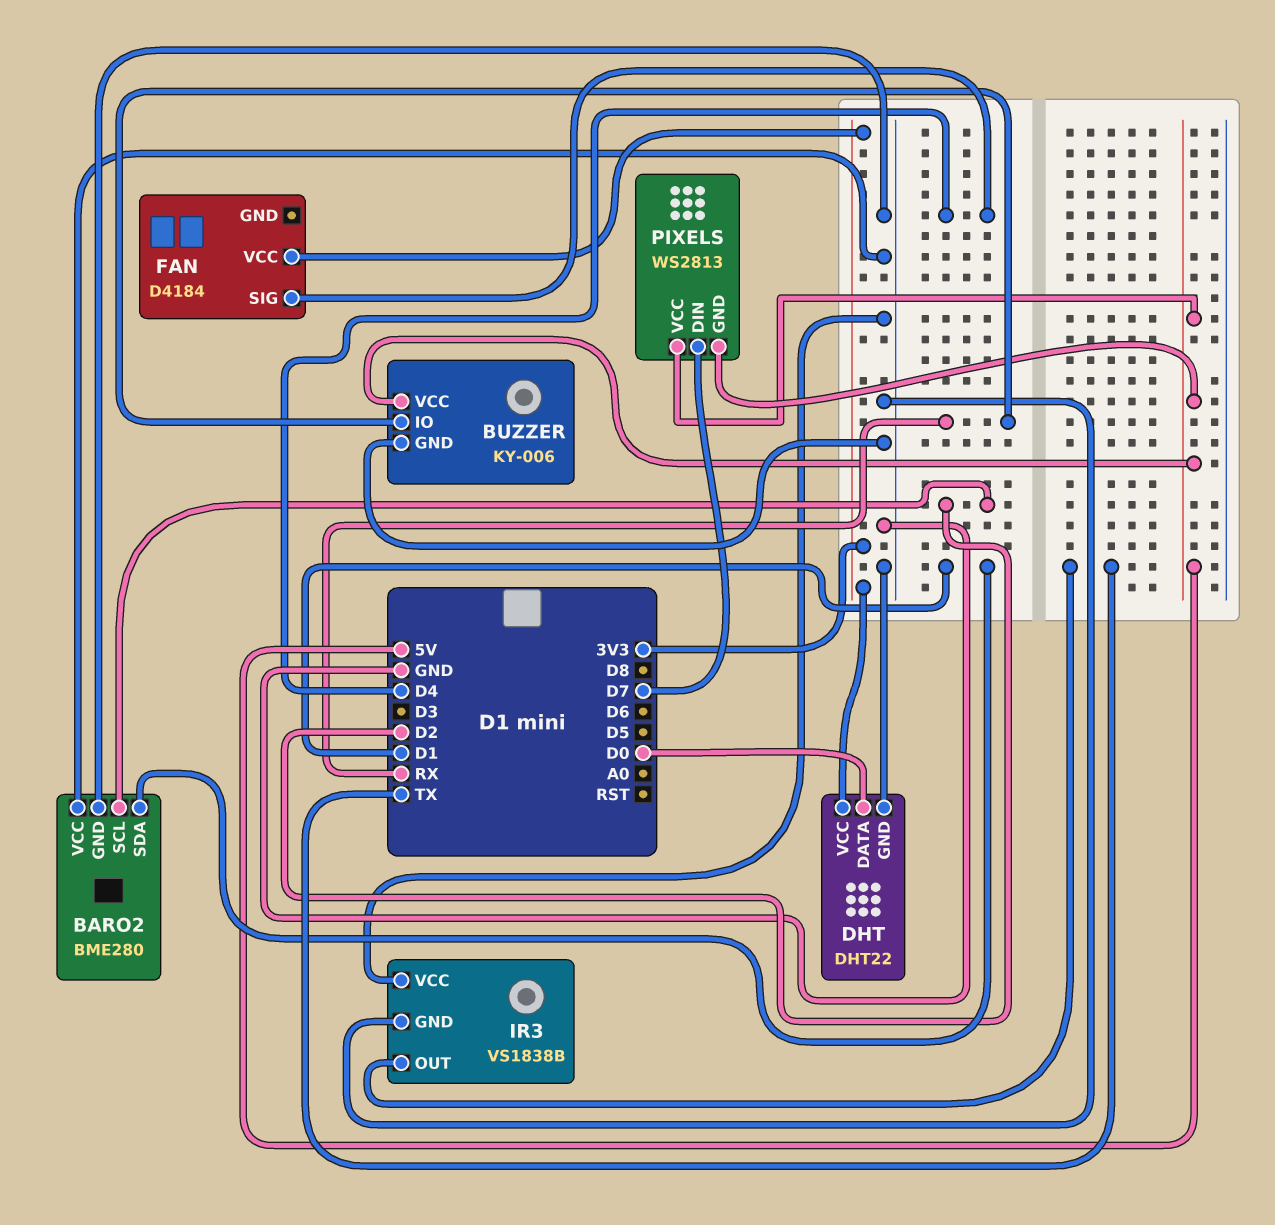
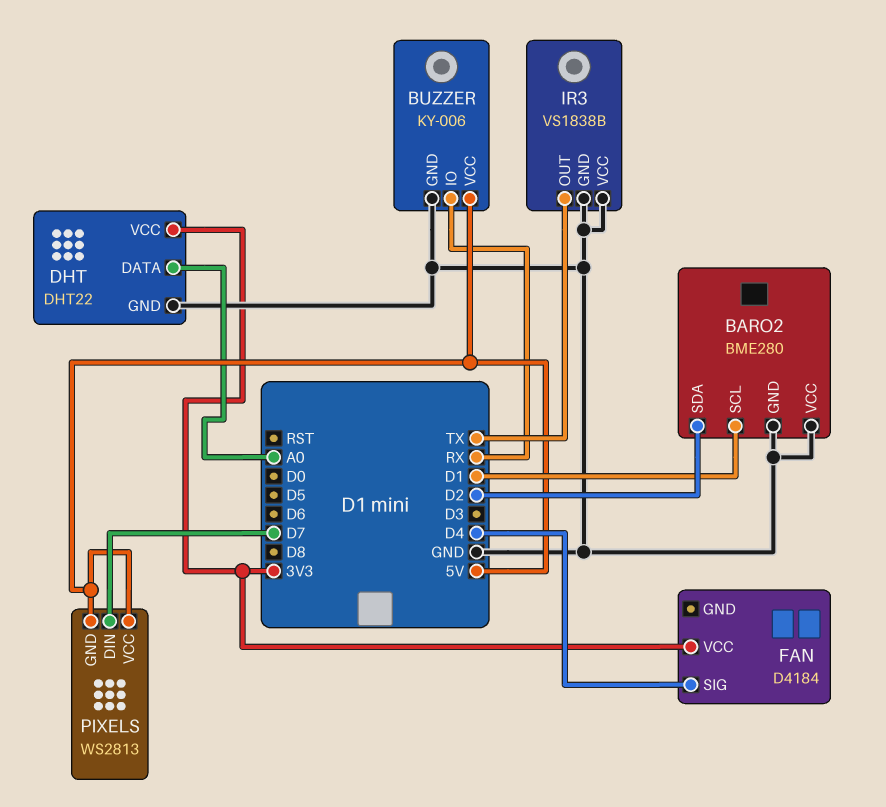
BARO2 pin SCL: D2 -> D1
BARO2 pin SDA: D1 -> D2
DHT pin DATA: D0 -> A0

